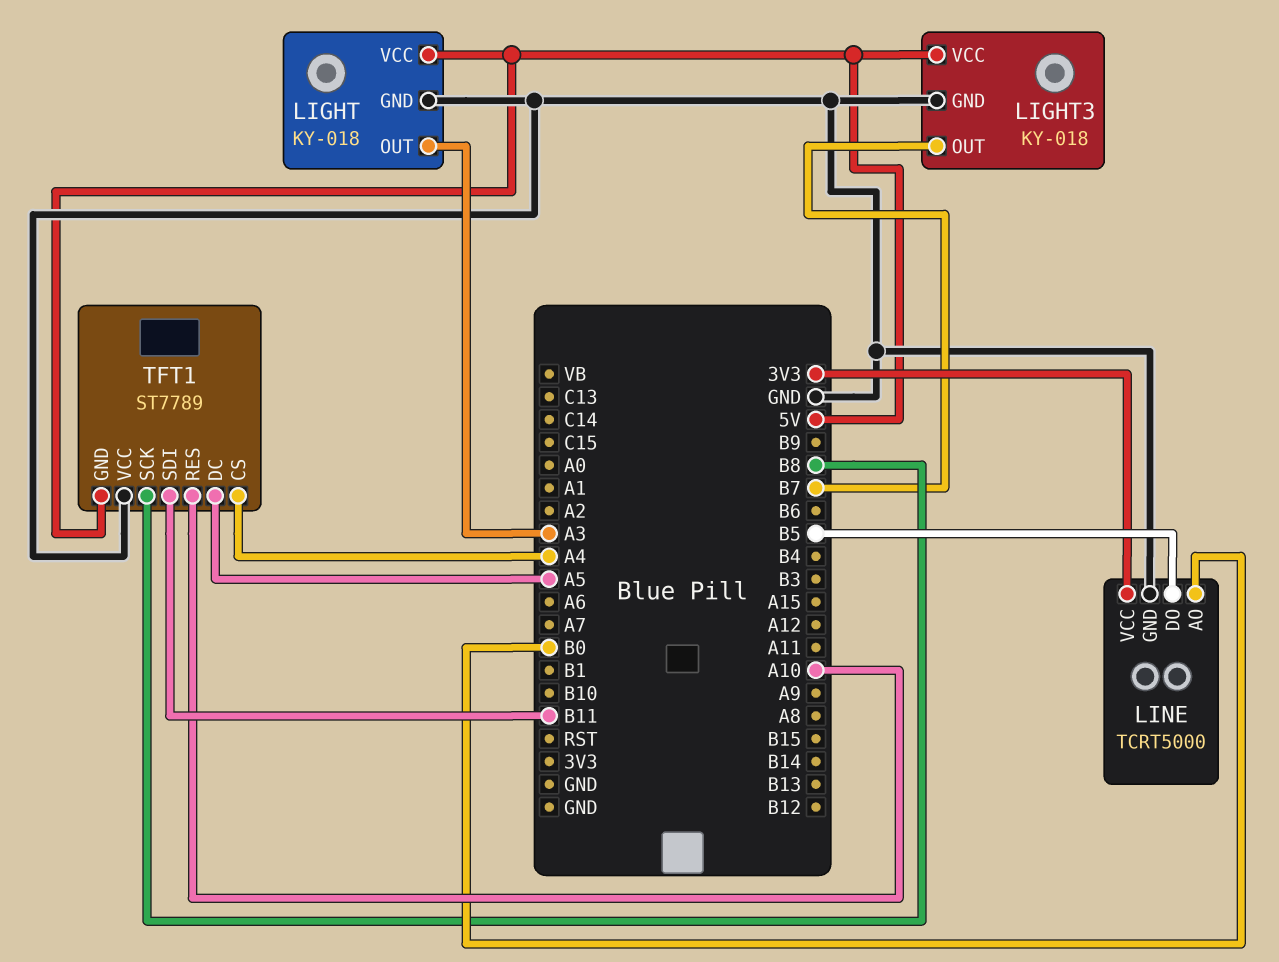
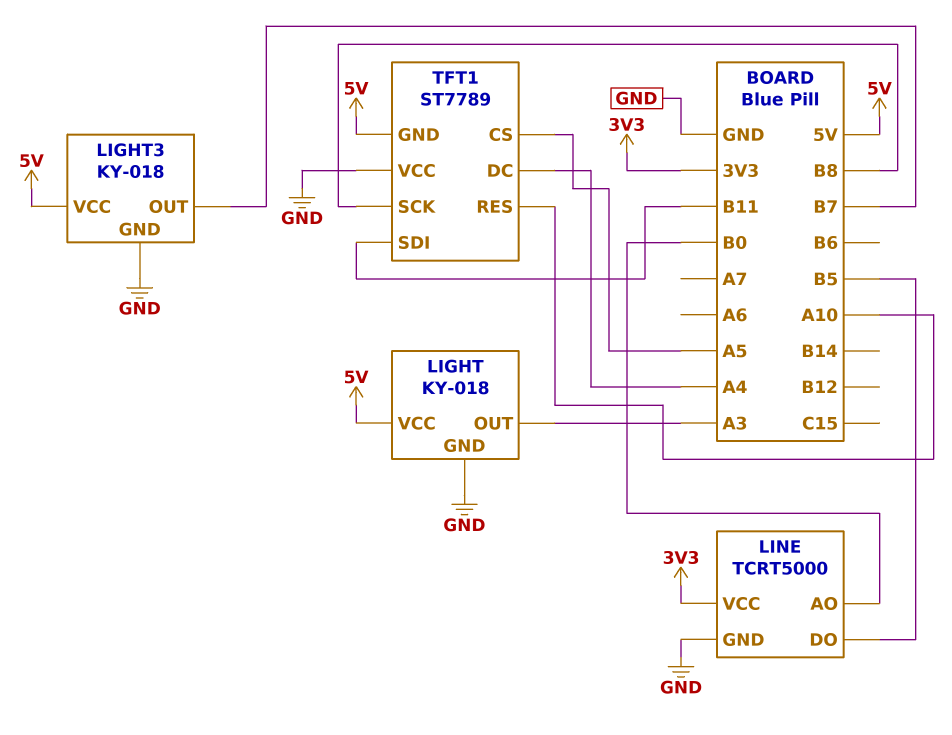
TFT1 pin CS: A4 -> A5
TFT1 pin DC: A5 -> A4

